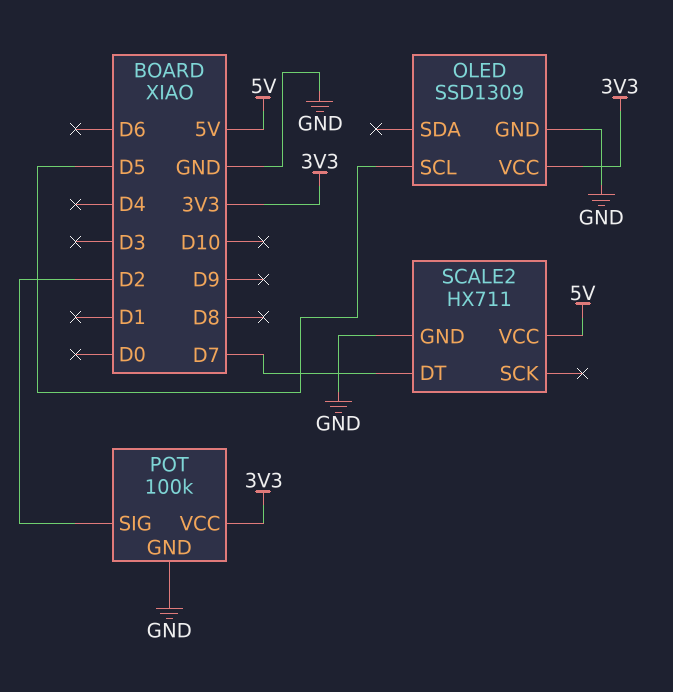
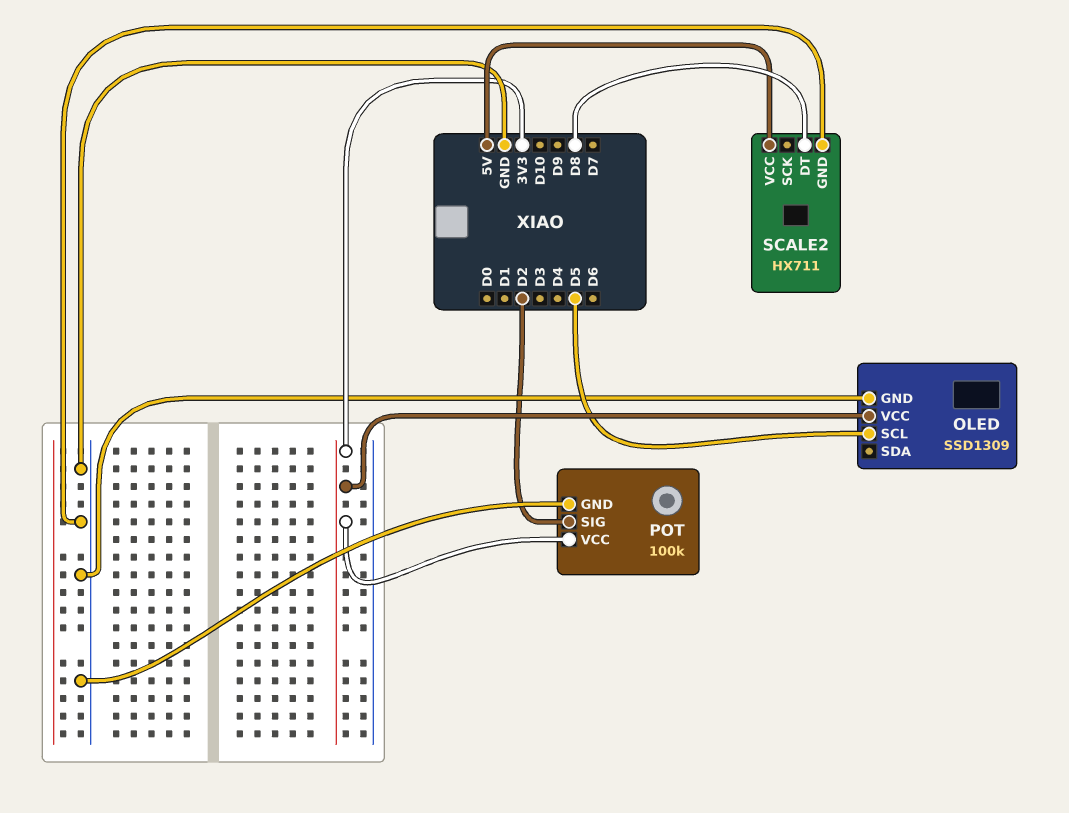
SCALE2 pin DT: D7 -> D8

